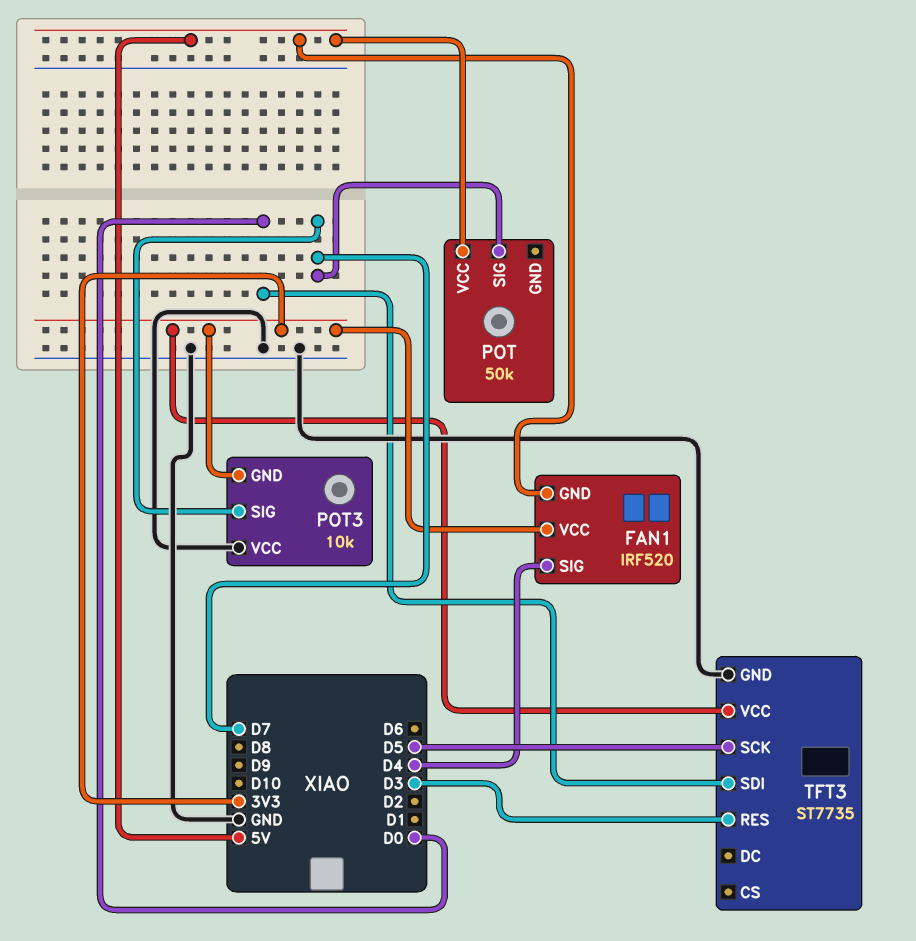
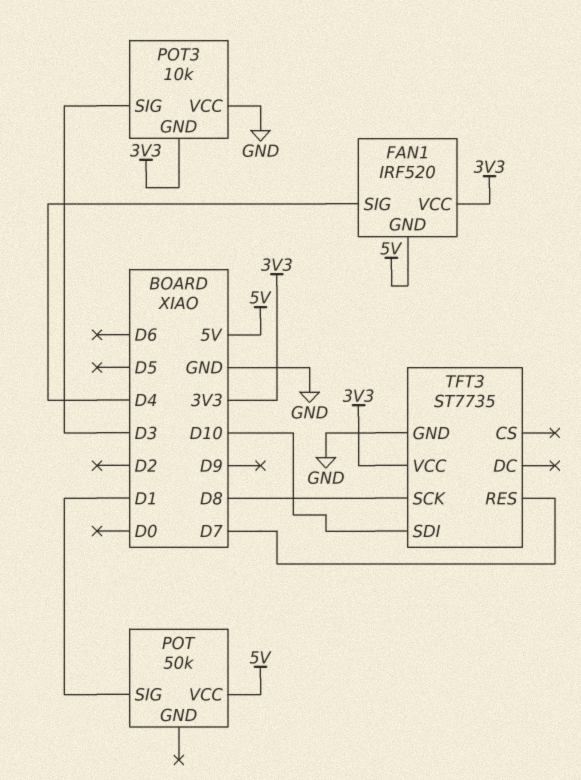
POT pin SIG: D7 -> D1
POT3 pin SIG: D7 -> D3
TFT3 pin RES: D3 -> D7
TFT3 pin SCK: D5 -> D8
TFT3 pin SDI: D0 -> D10

